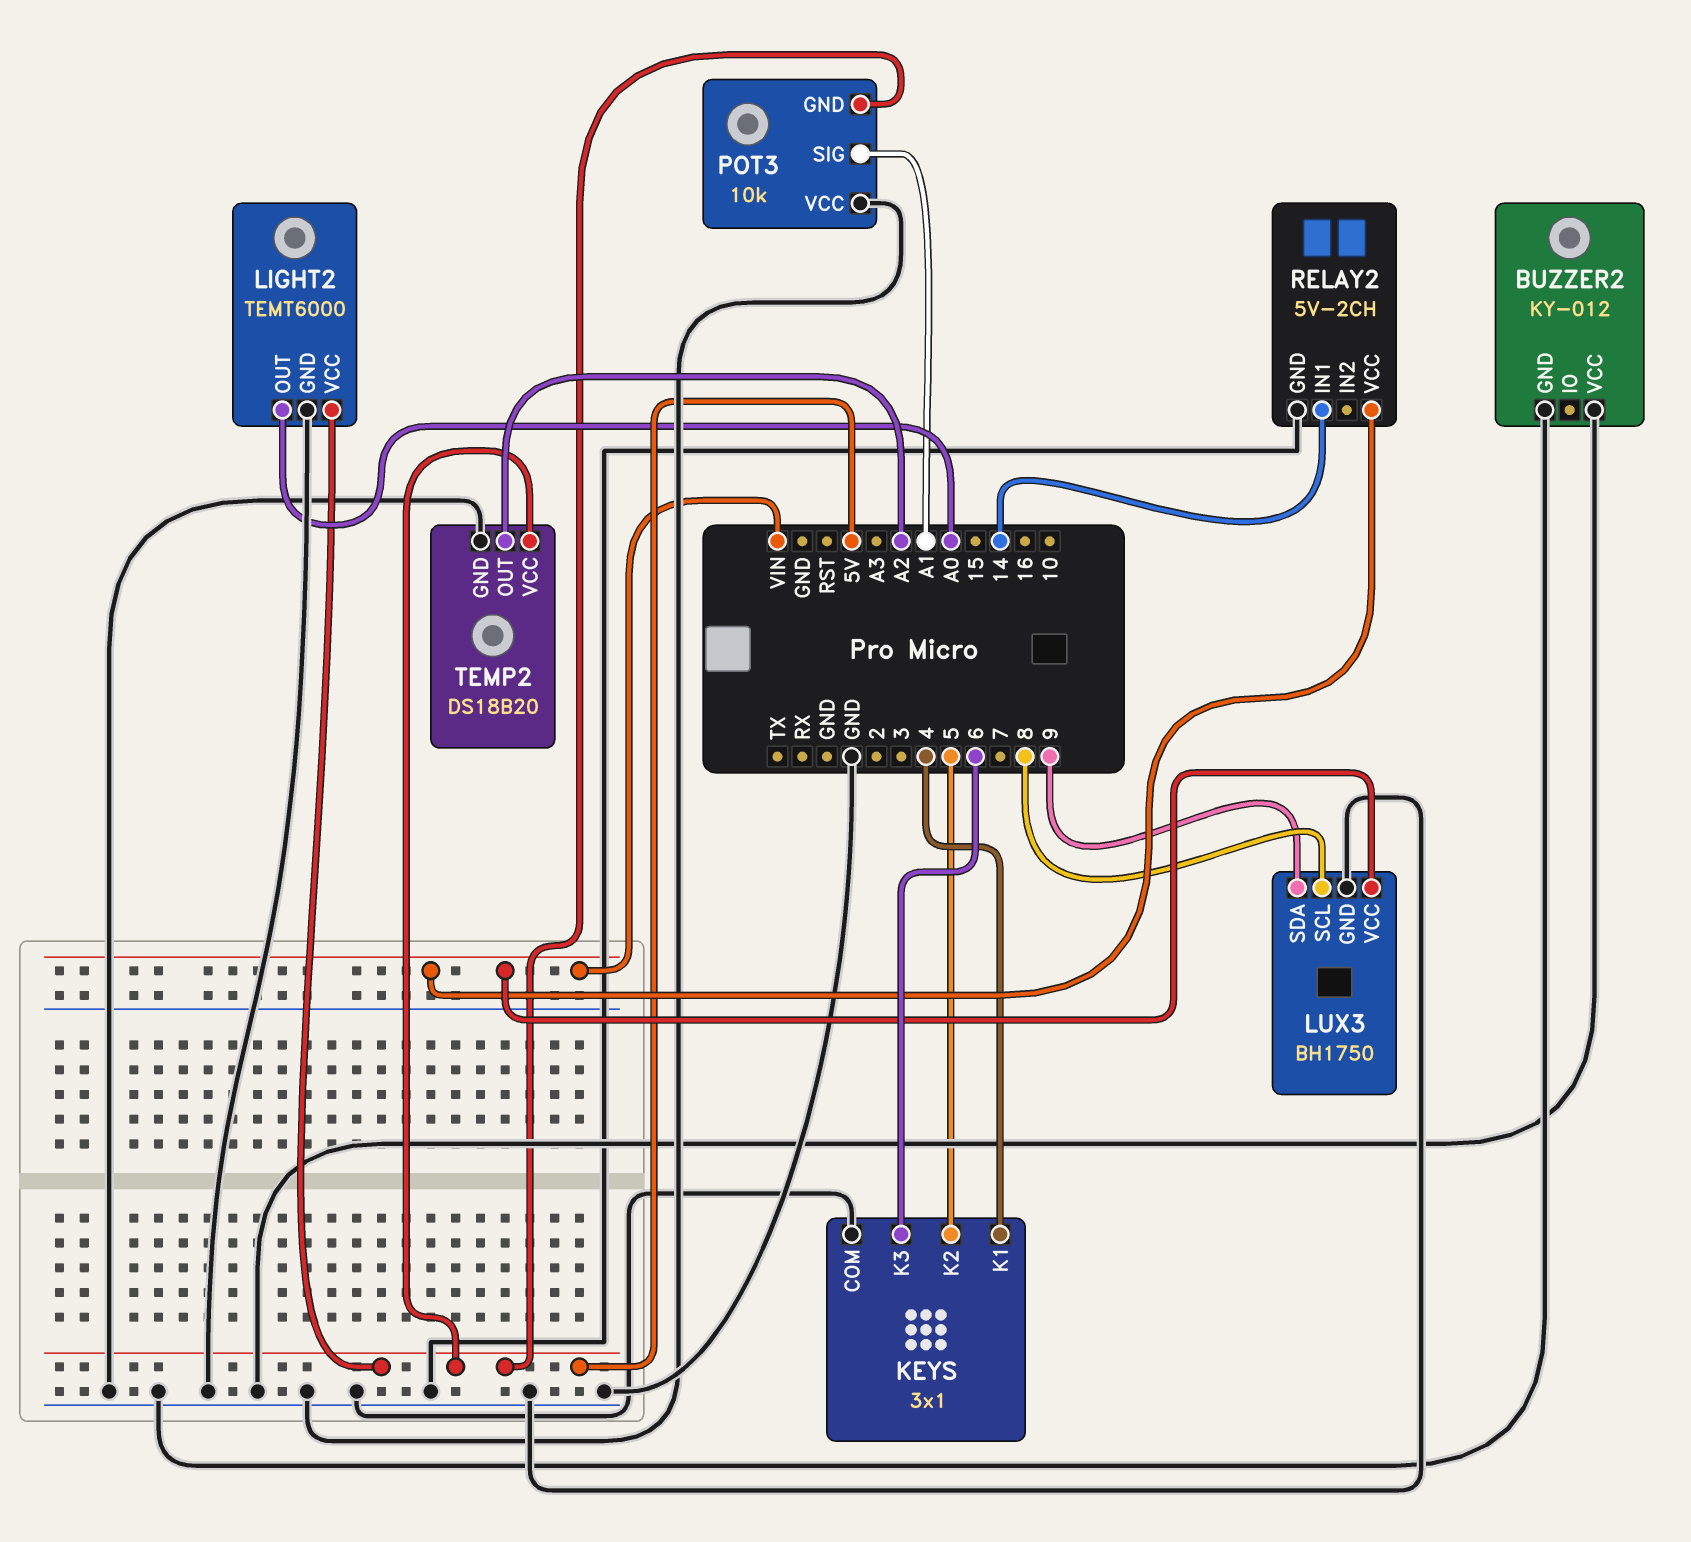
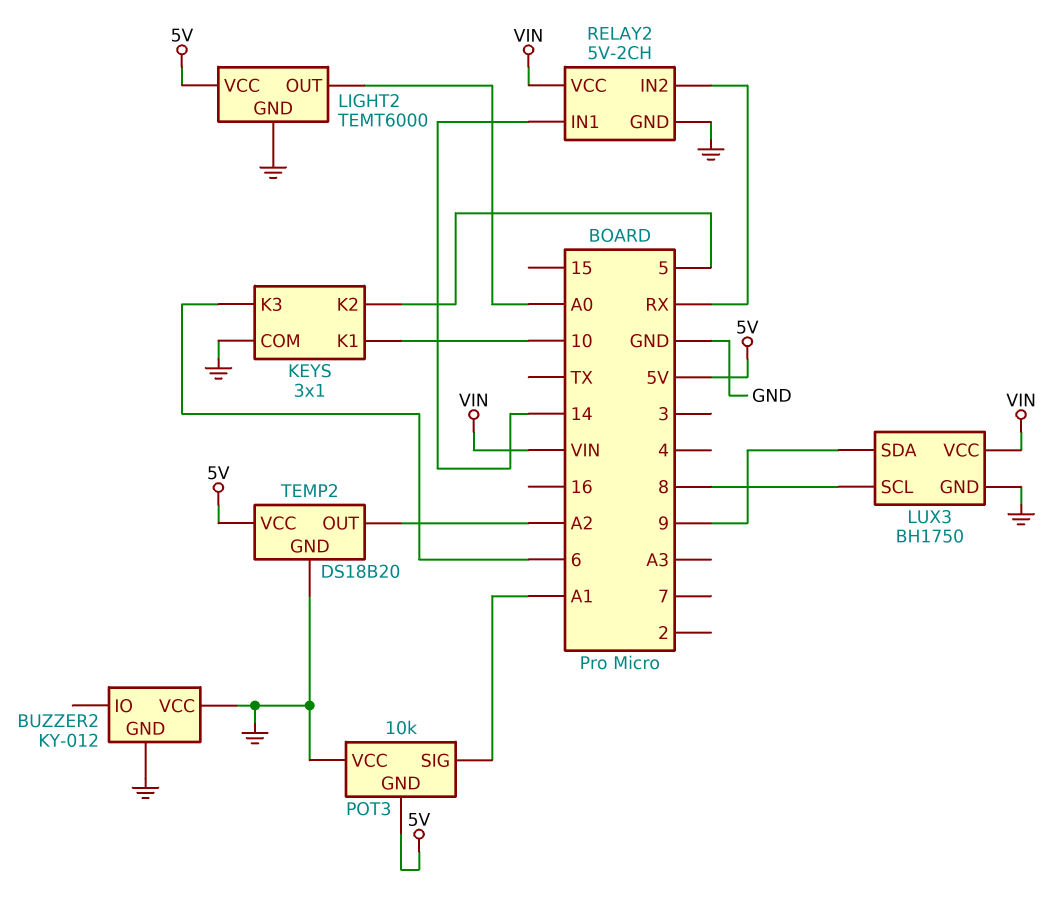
KEYS pin K1: 4 -> 10
RELAY2 pin IN2: none -> RX

